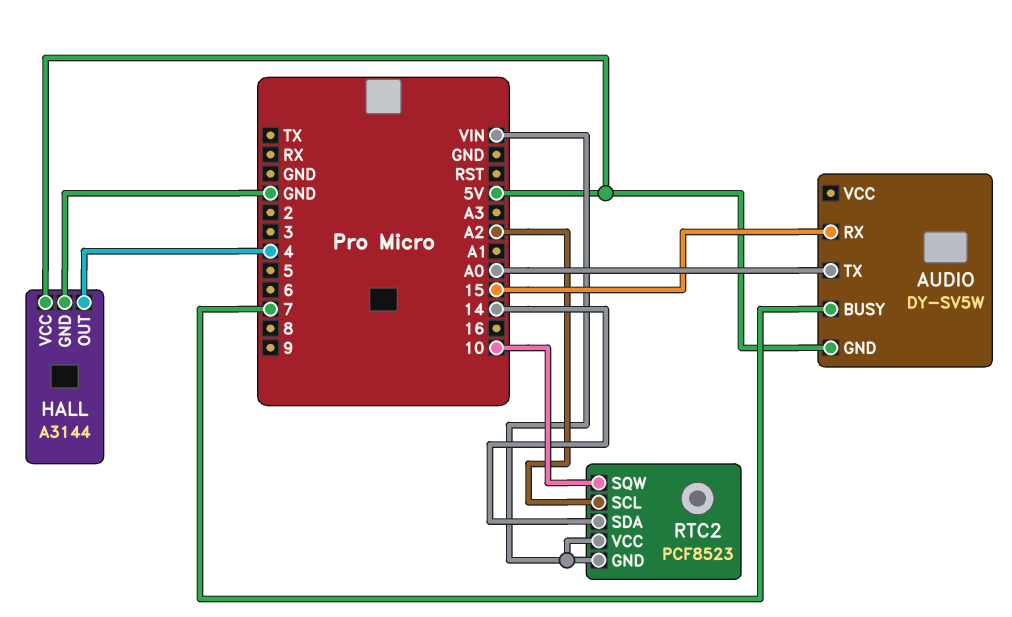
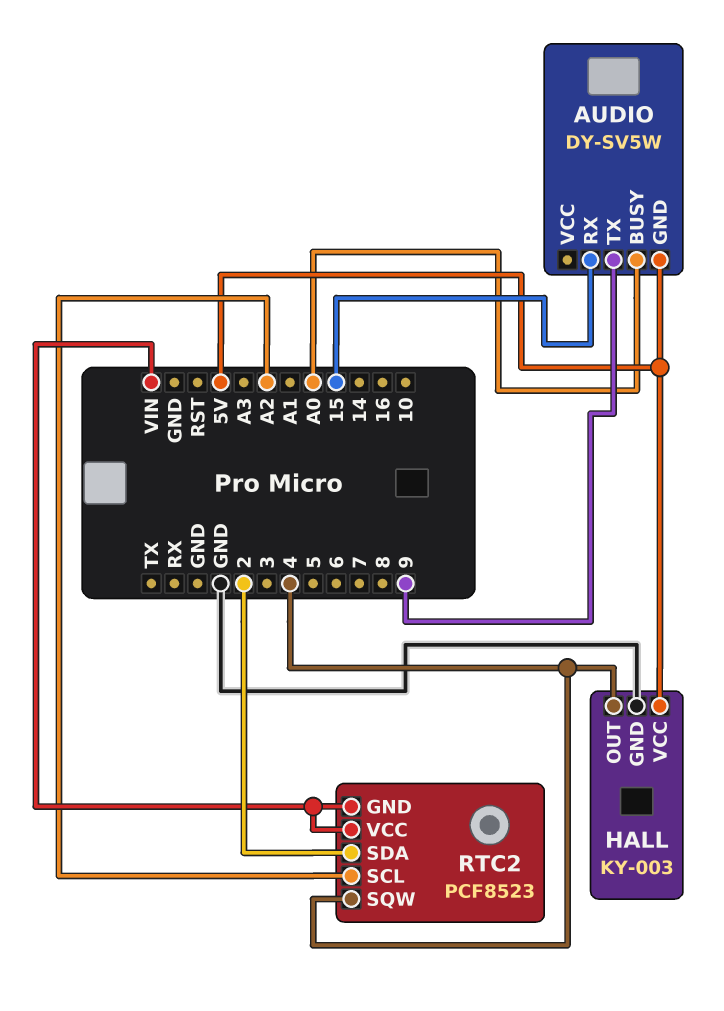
AUDIO pin BUSY: 7 -> A0
AUDIO pin TX: A0 -> 9
HALL: A3144 -> KY-003
RTC2 pin SDA: 14 -> 2
RTC2 pin SQW: 10 -> 4

